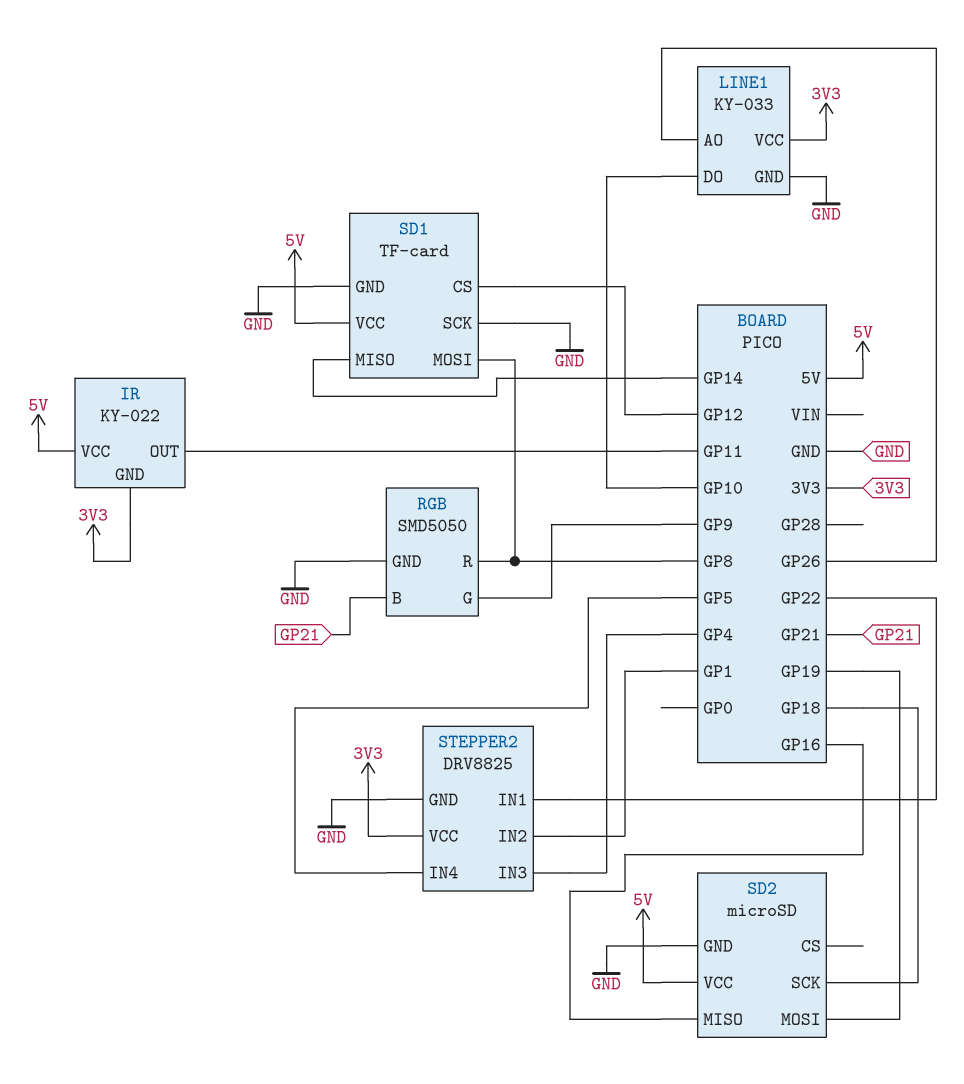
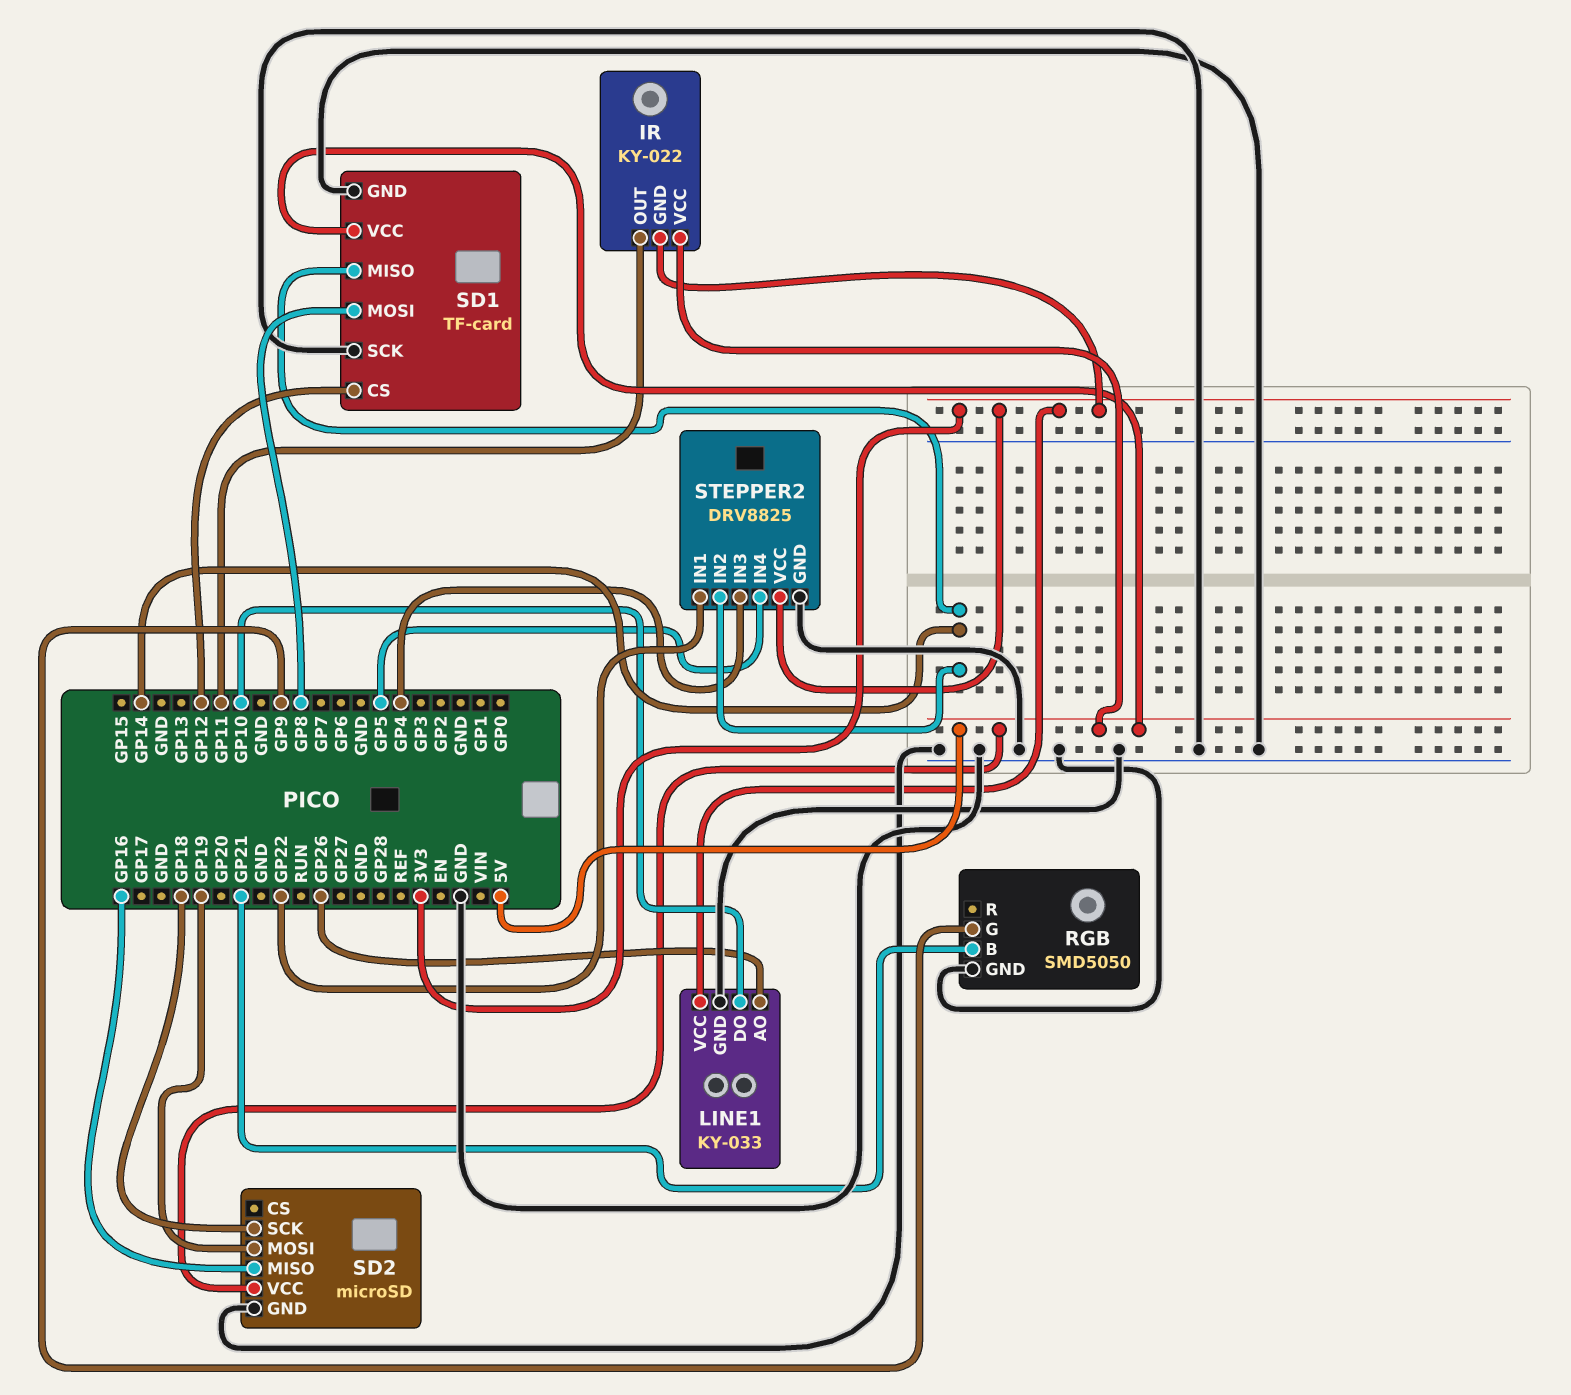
RGB pin R: GP8 -> none
STEPPER2 pin IN2: GP1 -> GP14

